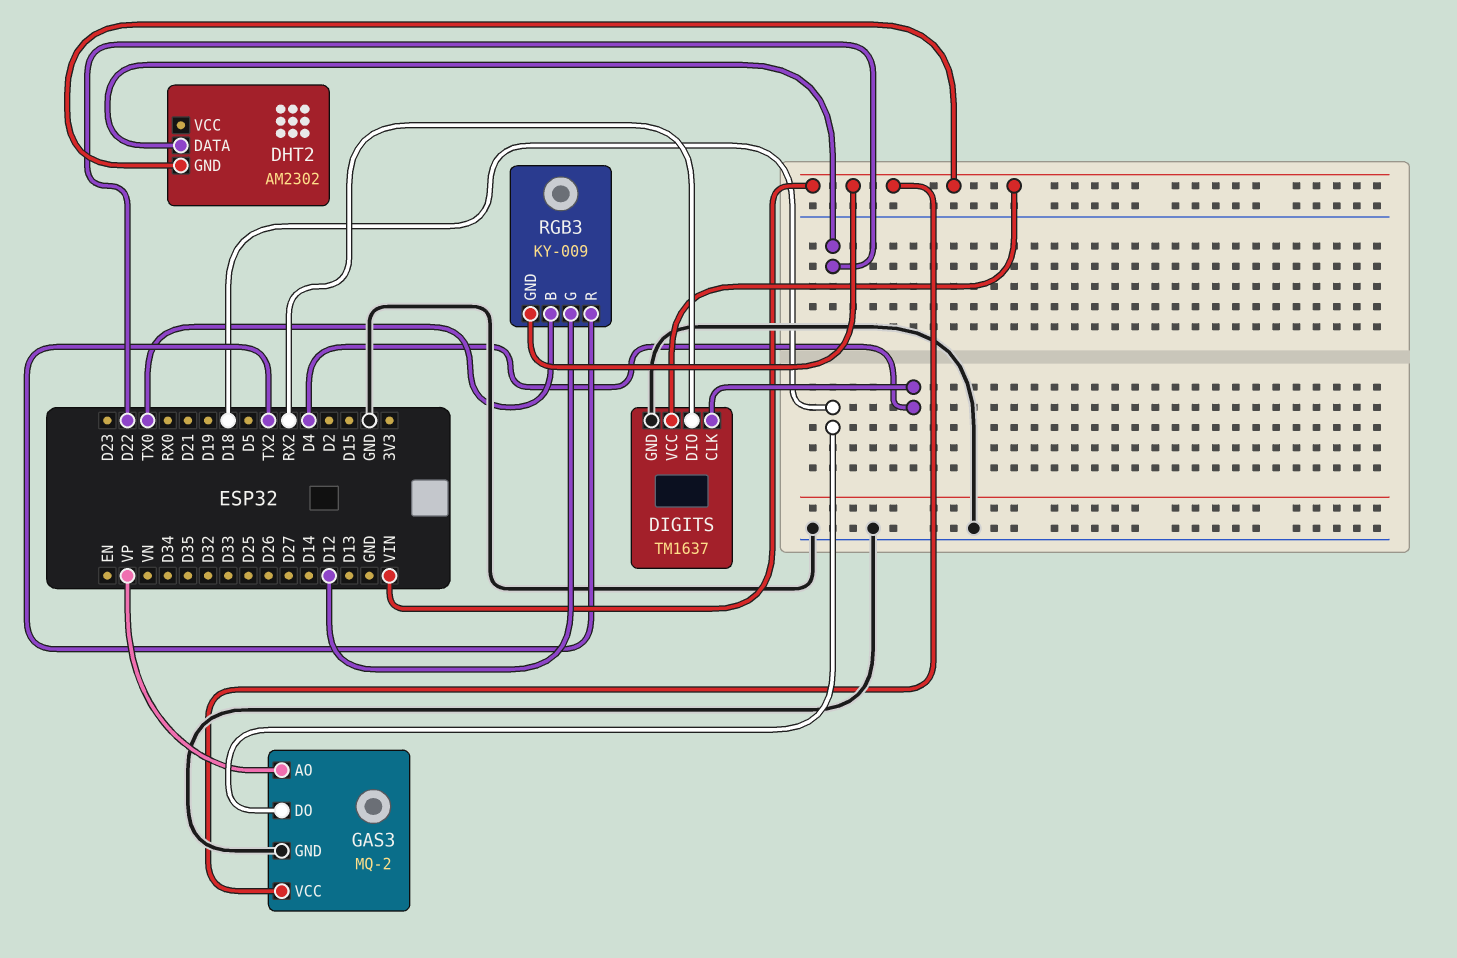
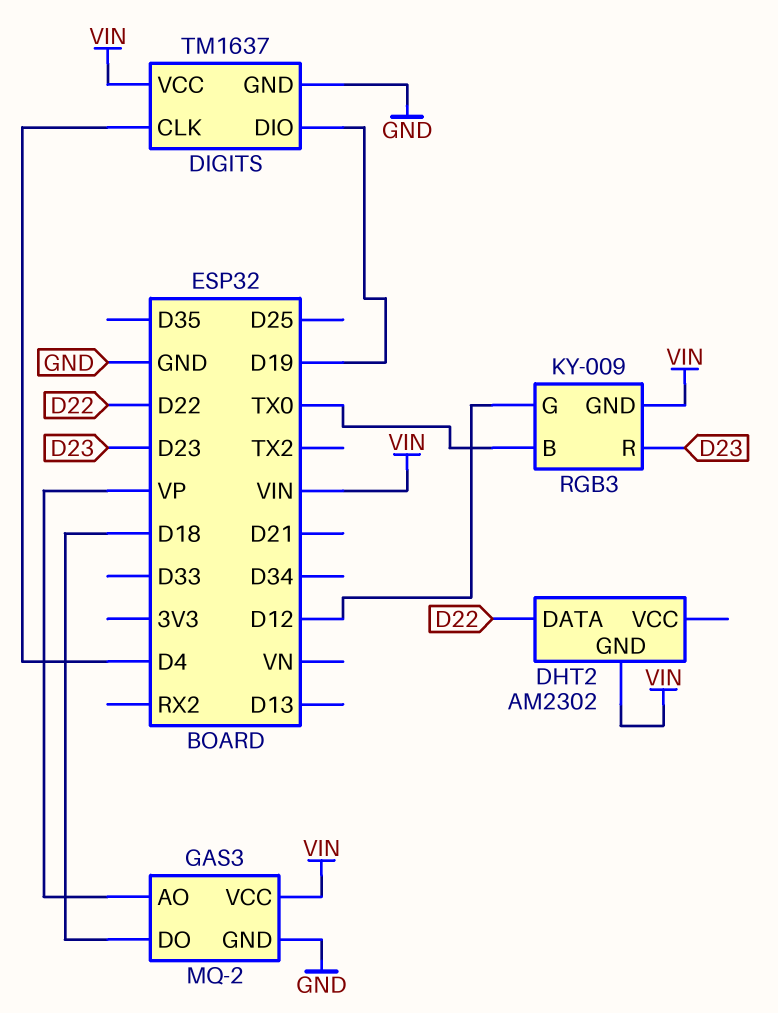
DIGITS pin DIO: RX2 -> D19
RGB3 pin R: TX2 -> D23

